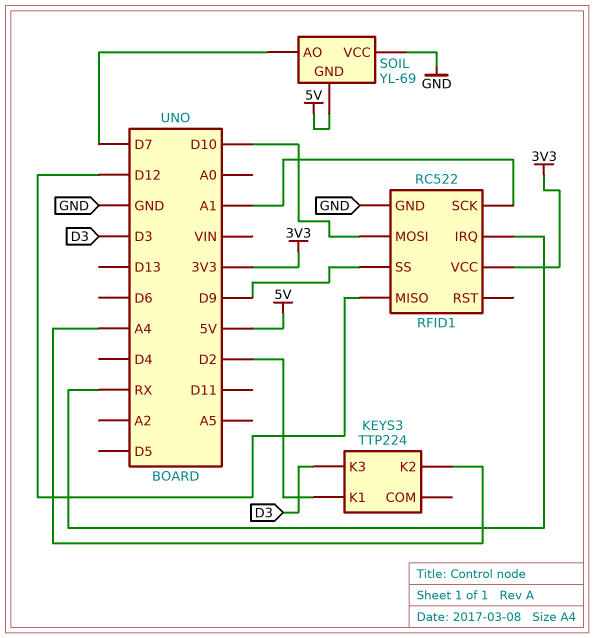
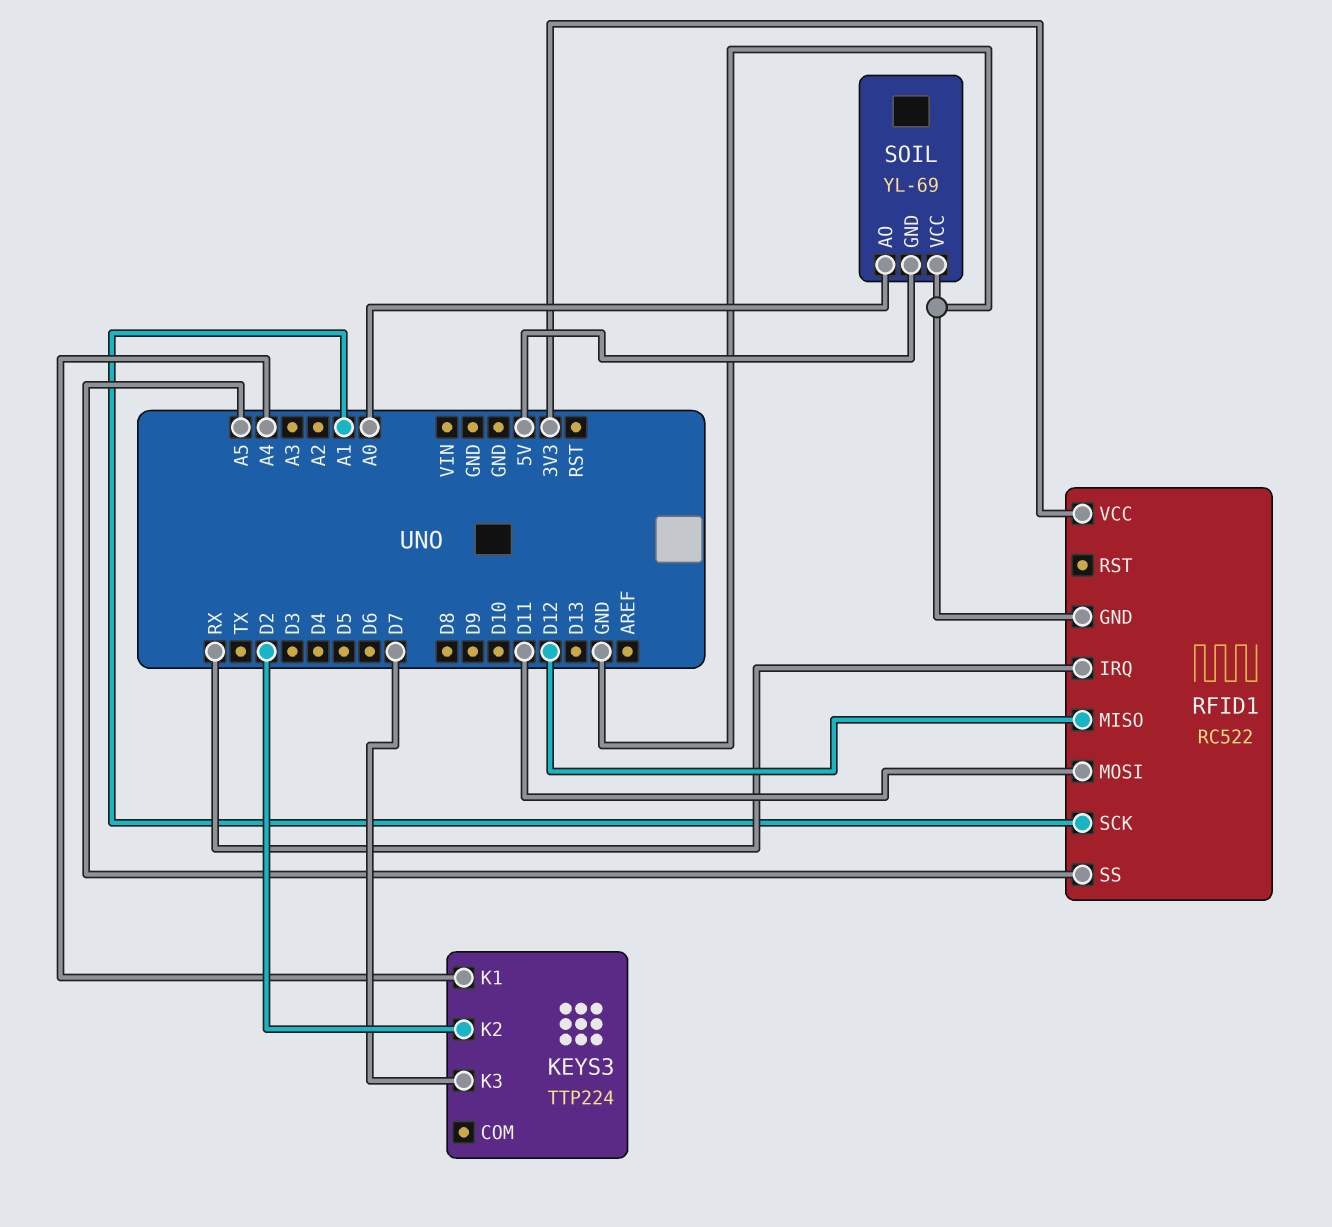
KEYS3 pin K1: D2 -> A4
KEYS3 pin K2: A4 -> D2
KEYS3 pin K3: D3 -> D7
RFID1 pin MOSI: D10 -> D11
RFID1 pin SS: D9 -> A5
SOIL pin AO: D7 -> A0

